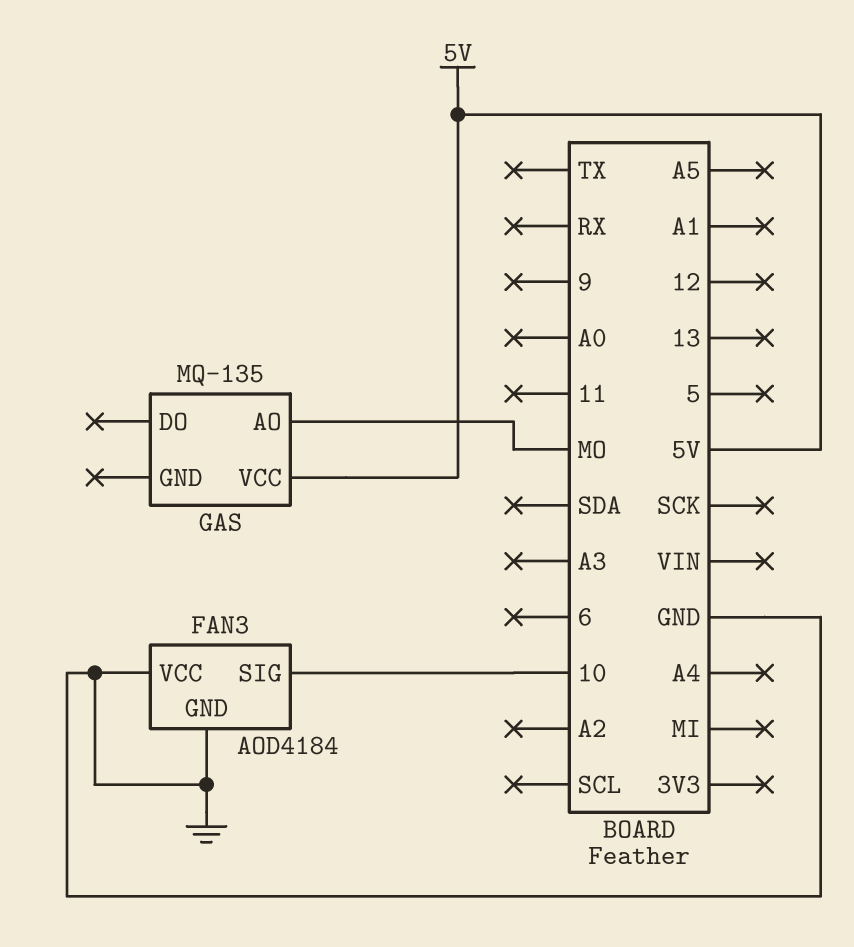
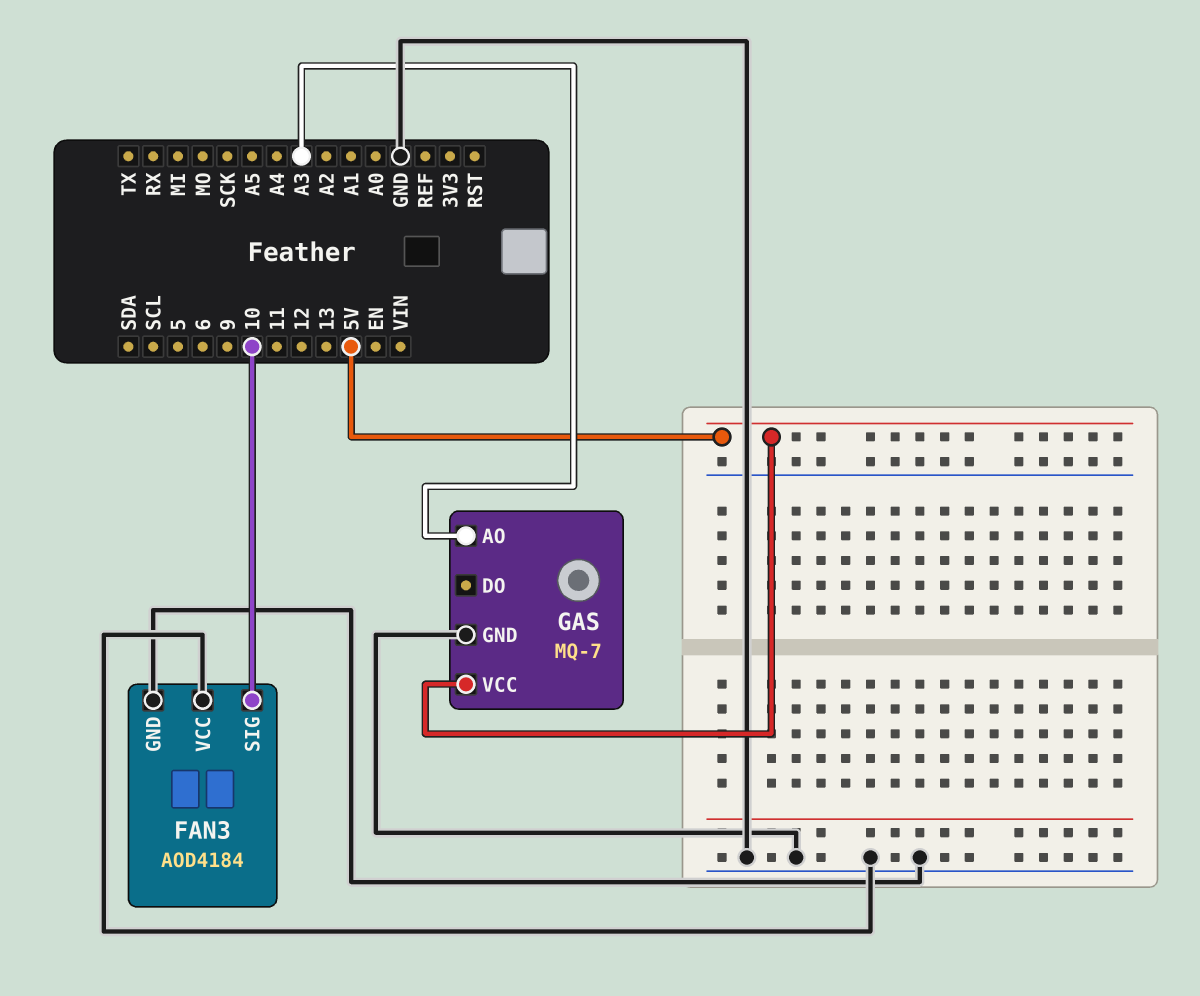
GAS: MQ-135 -> MQ-7
GAS pin AO: MO -> A3
GAS pin GND: none -> GND

